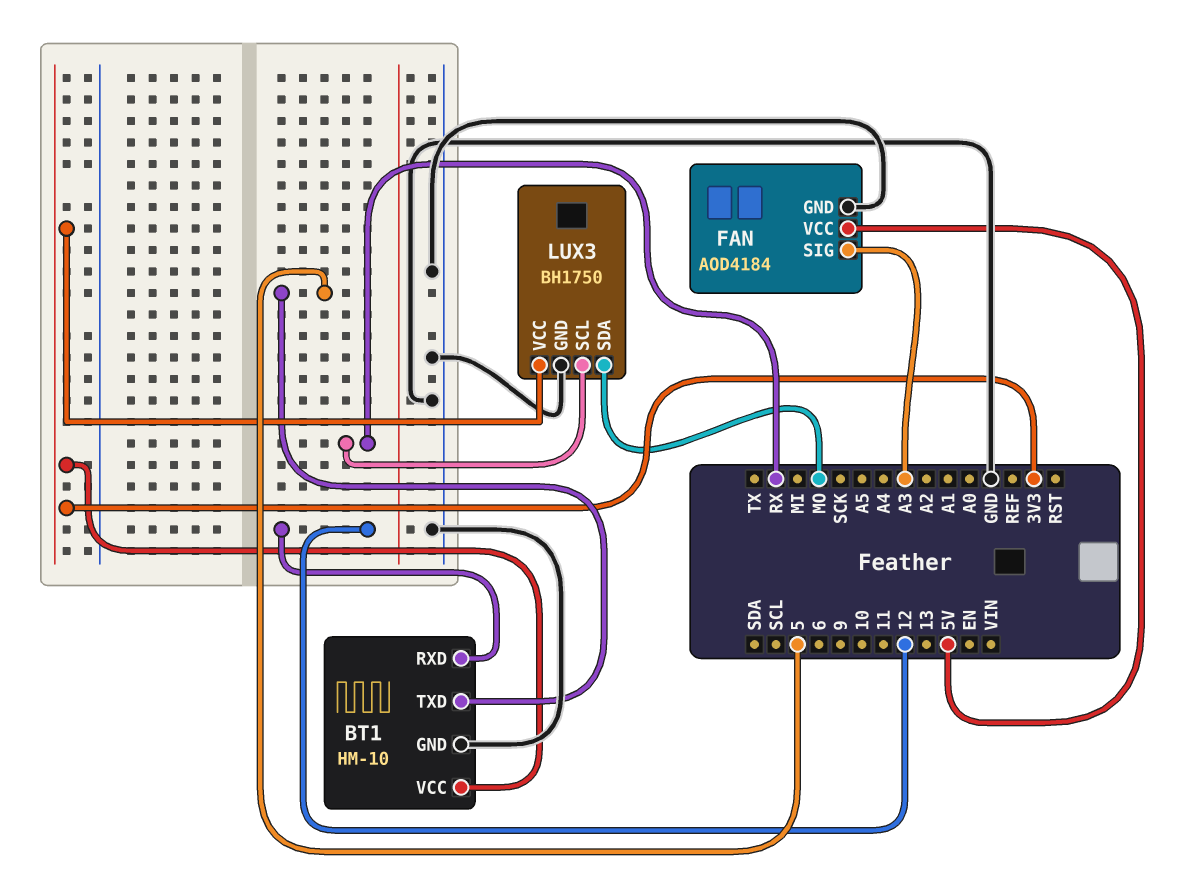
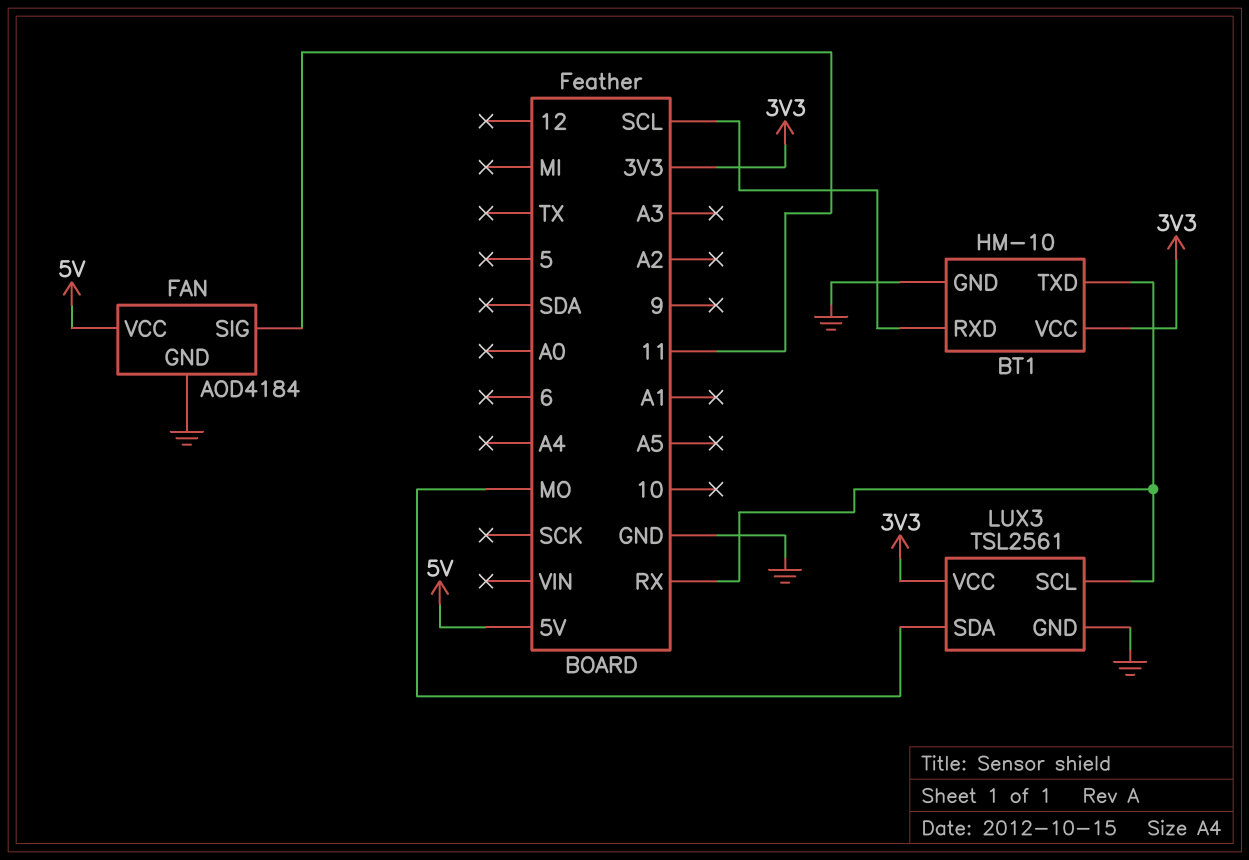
BT1 pin RXD: 12 -> SCL
BT1 pin TXD: 5 -> RX
FAN pin SIG: A3 -> 11
LUX3: BH1750 -> TSL2561

